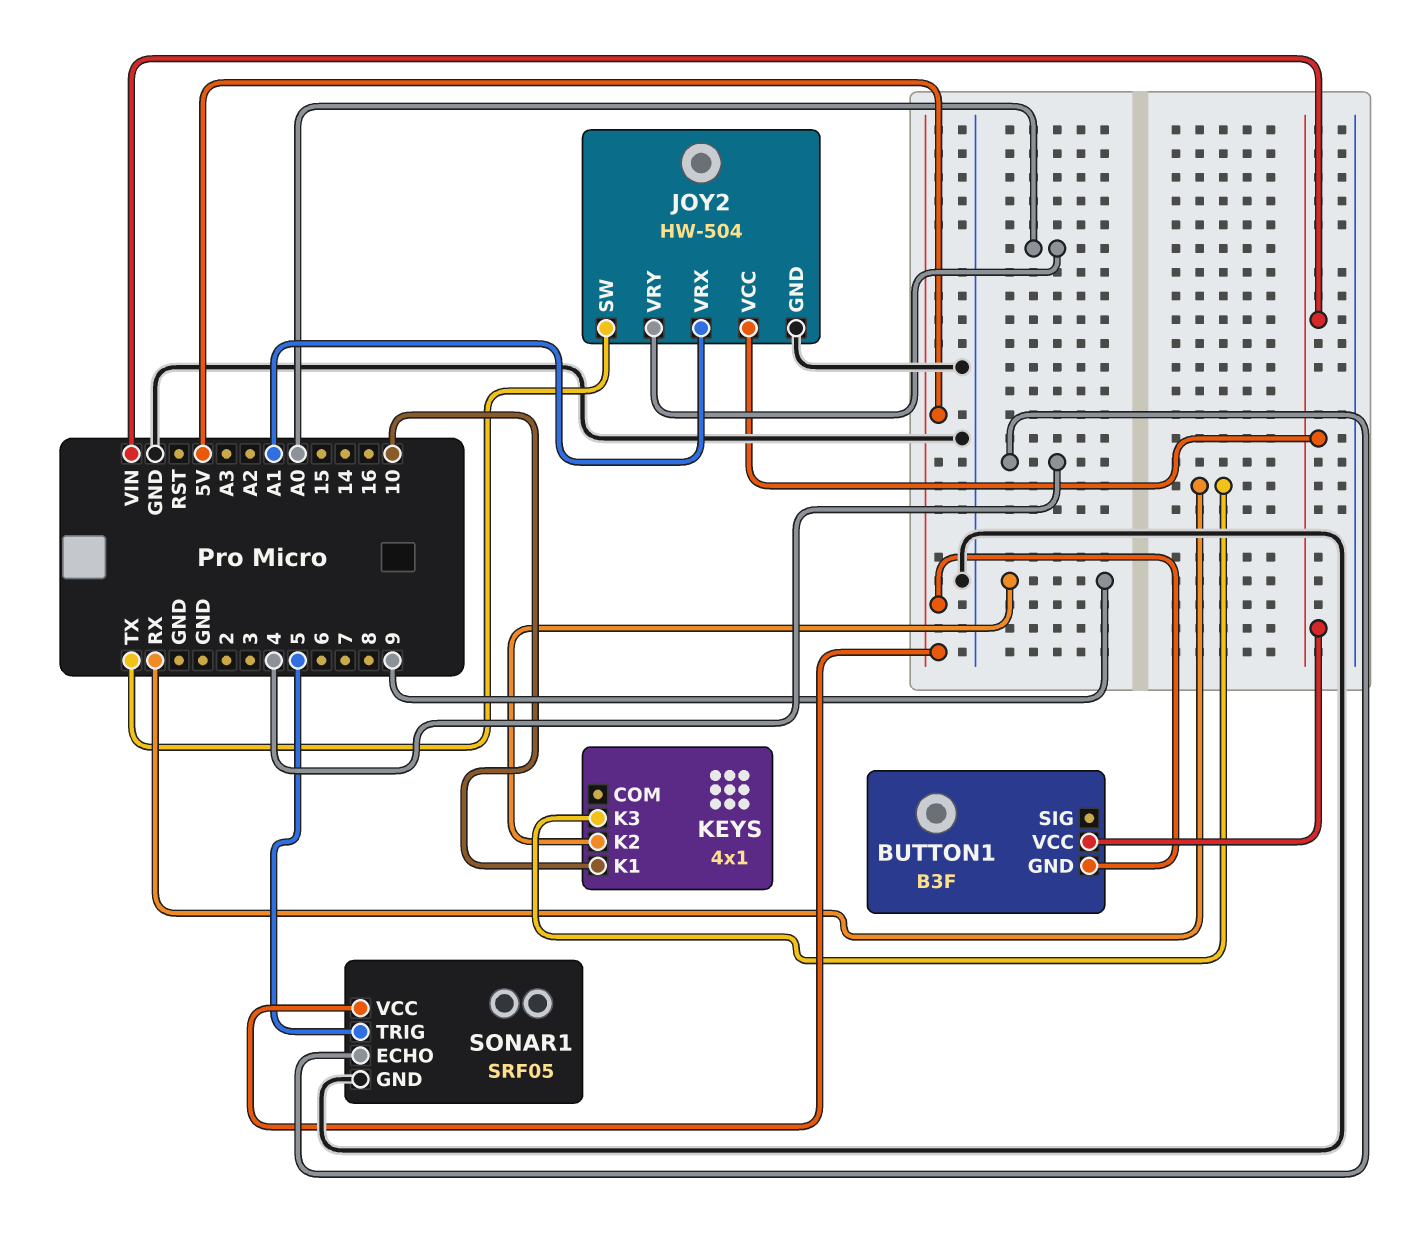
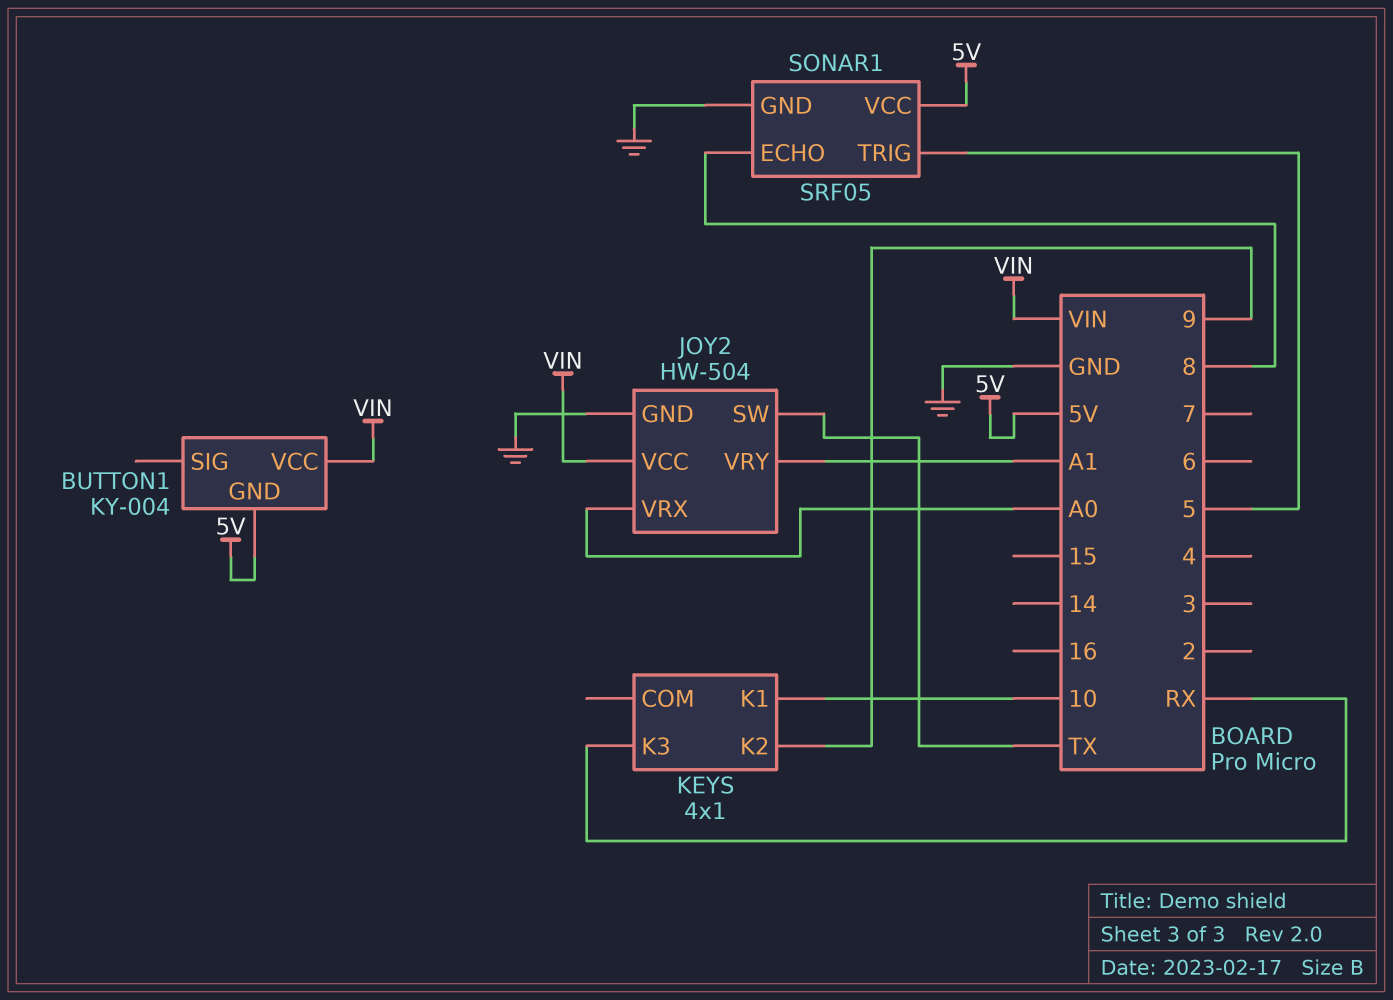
BUTTON1: B3F -> KY-004
JOY2 pin VRX: A1 -> A0
JOY2 pin VRY: A0 -> A1
SONAR1 pin ECHO: 4 -> 8

